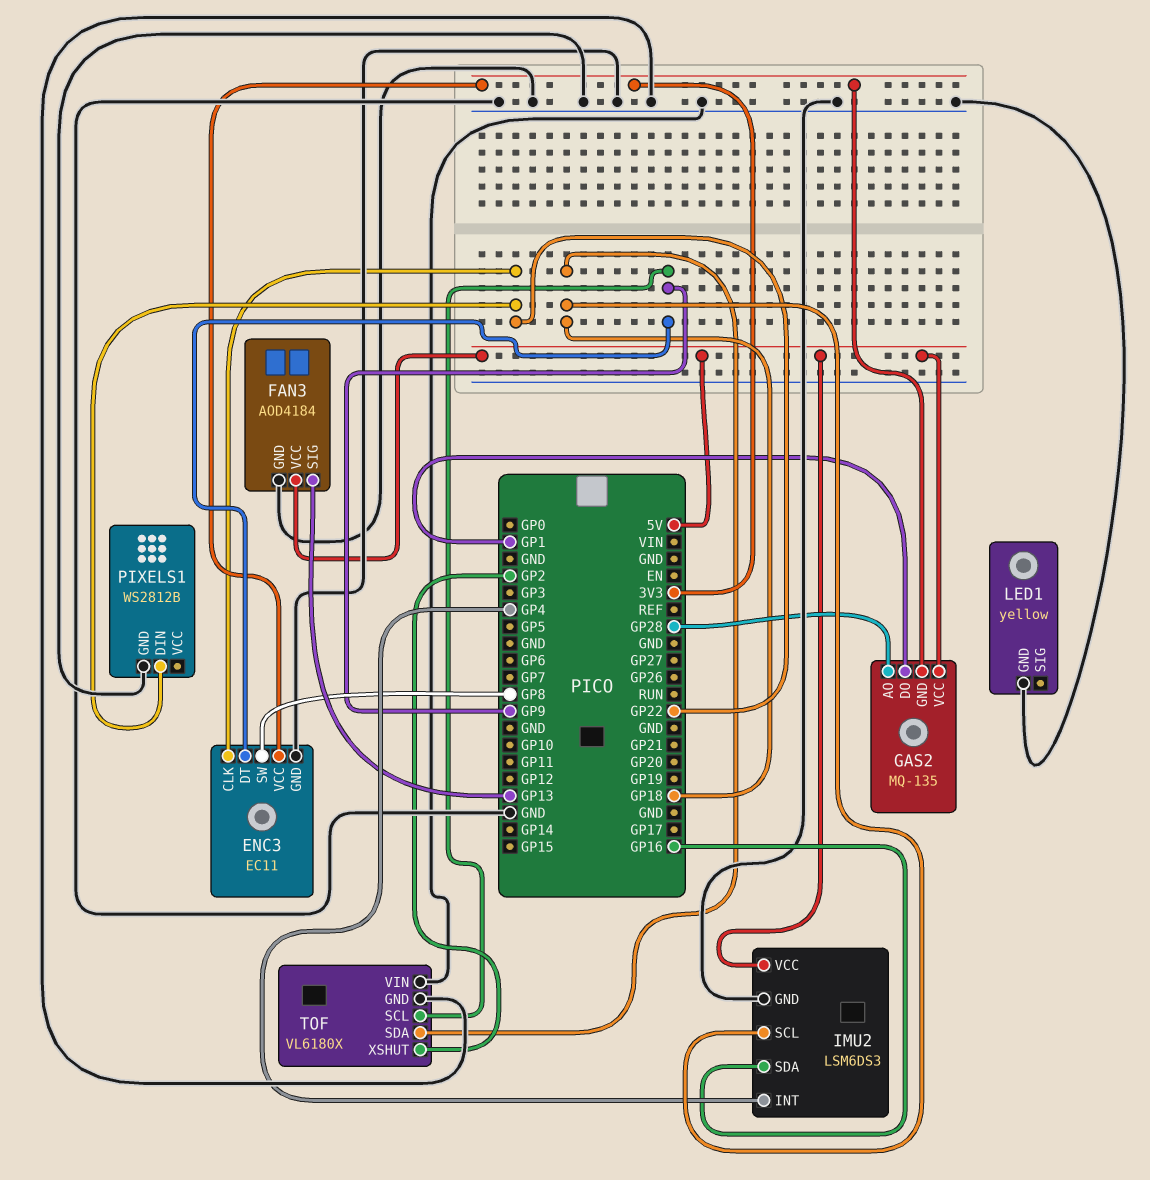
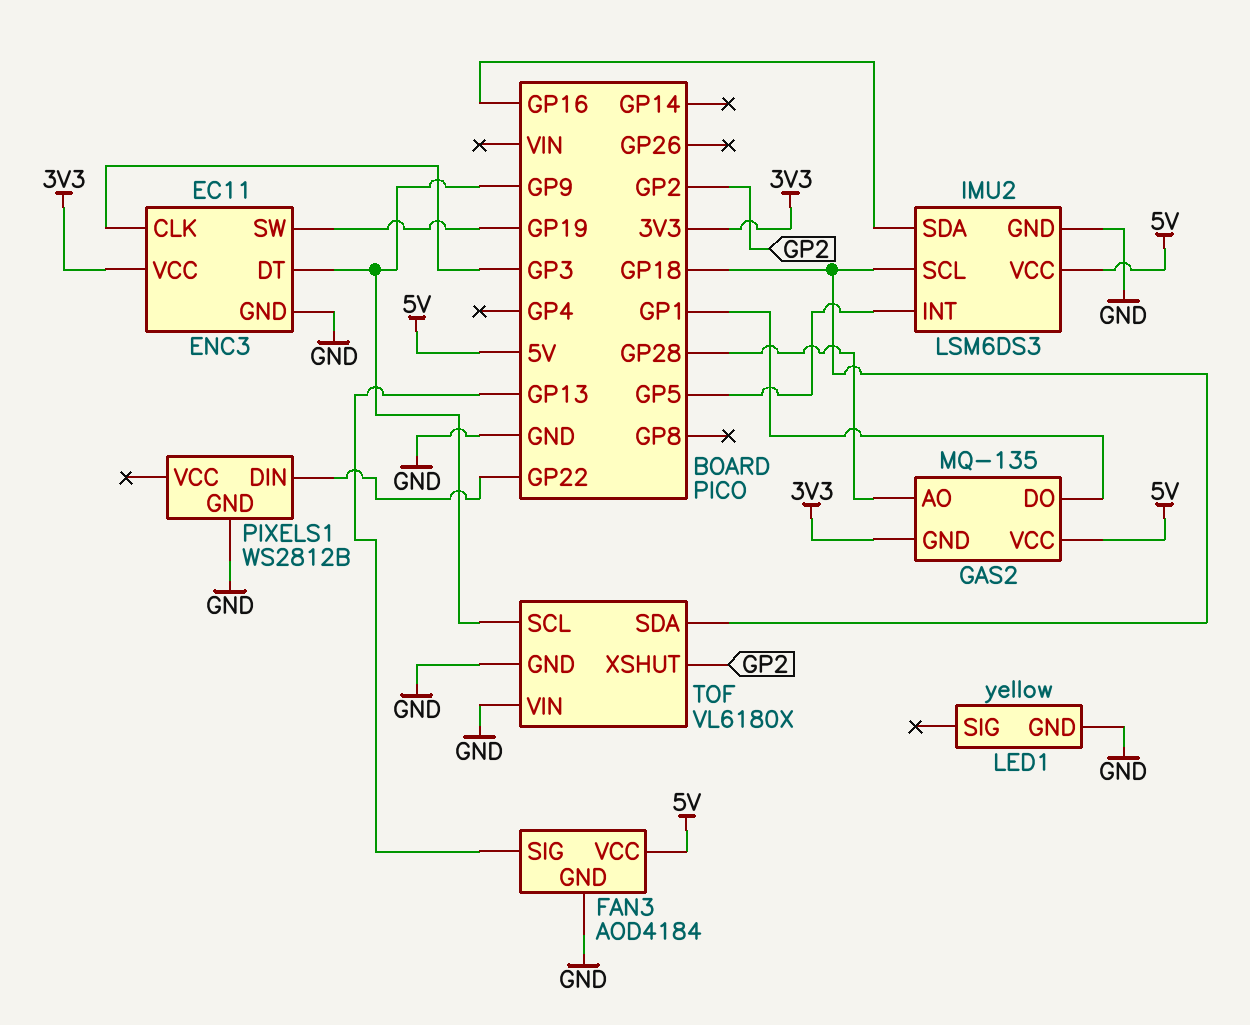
ENC3 pin CLK: GP22 -> GP3
ENC3 pin SW: GP8 -> GP19
IMU2 pin INT: GP4 -> GP5

